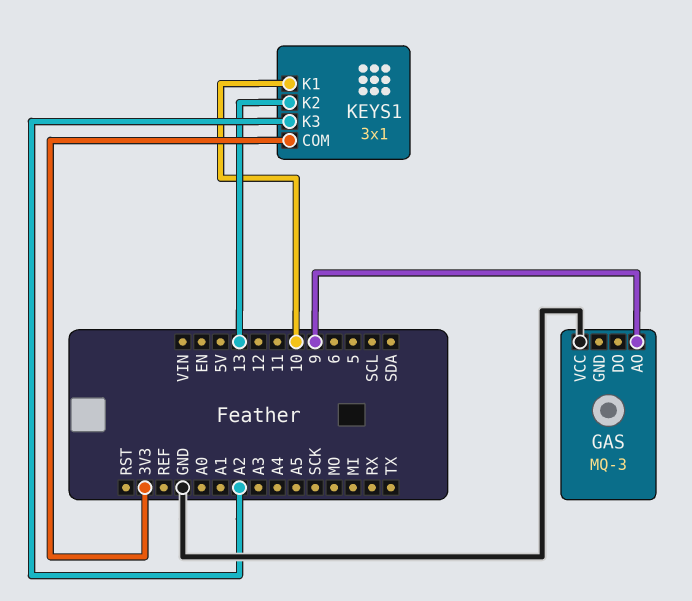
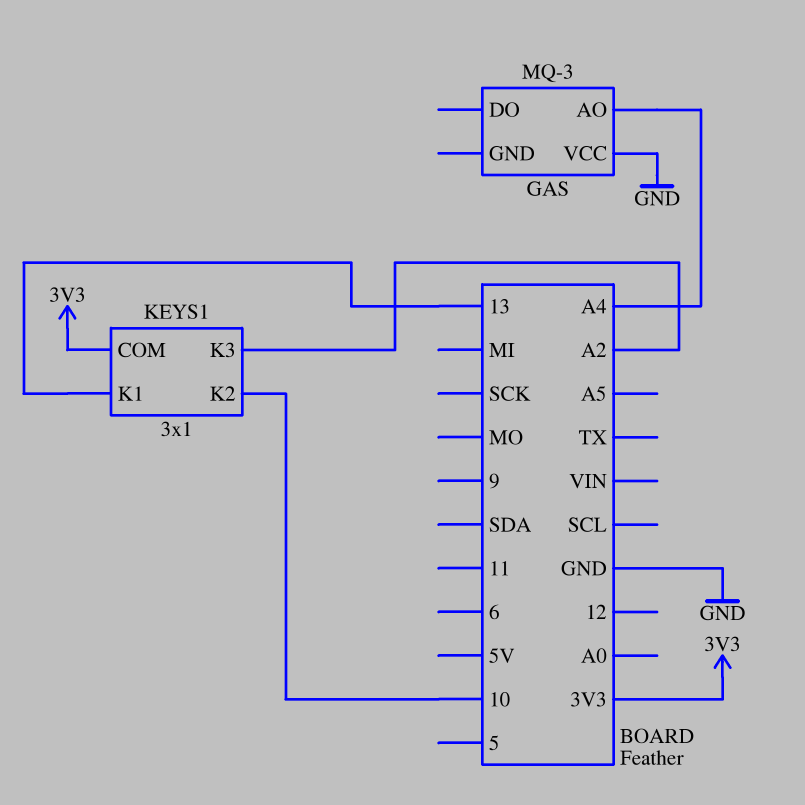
GAS pin AO: 9 -> A4
KEYS1 pin K1: 10 -> 13
KEYS1 pin K2: 13 -> 10

